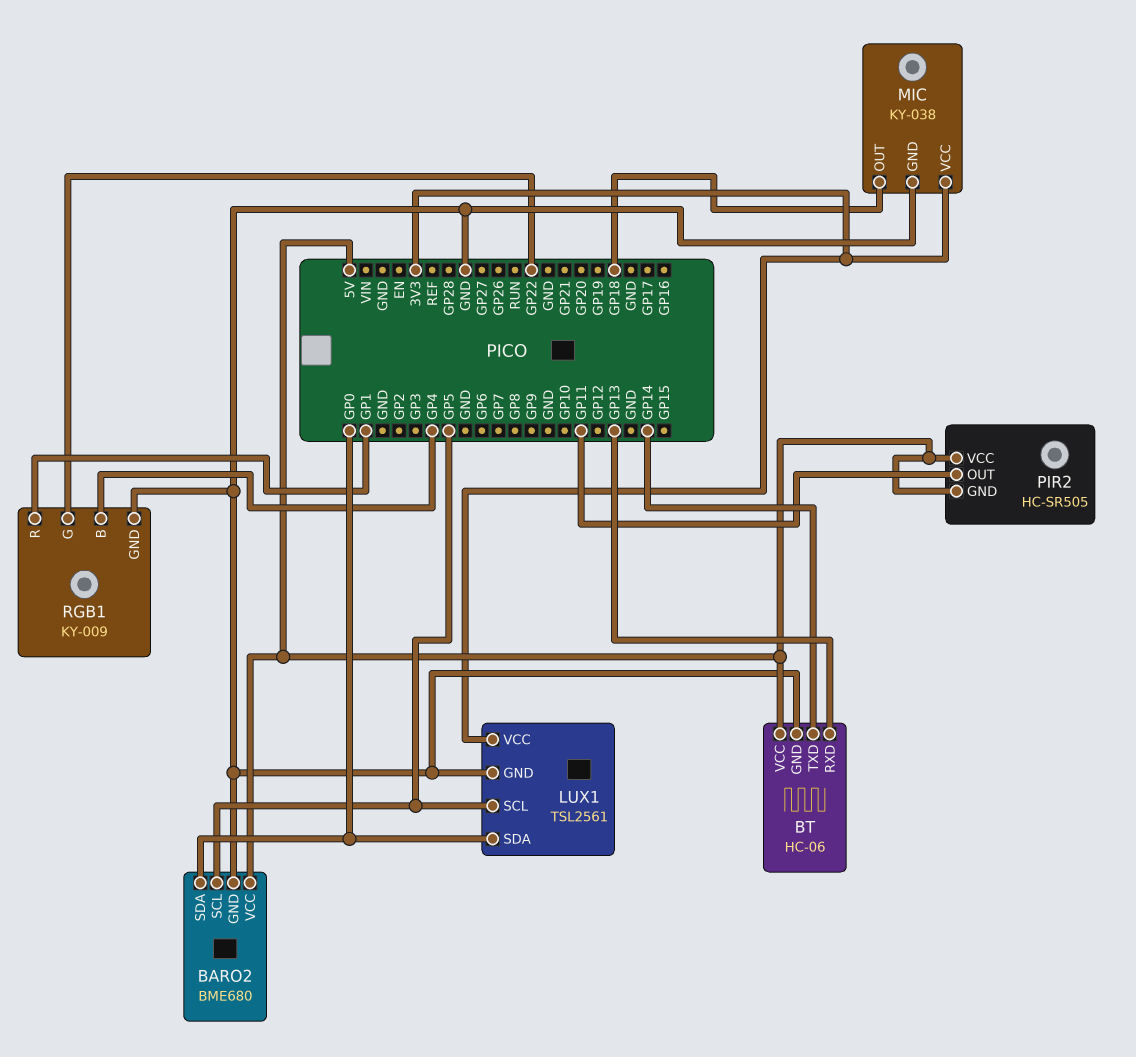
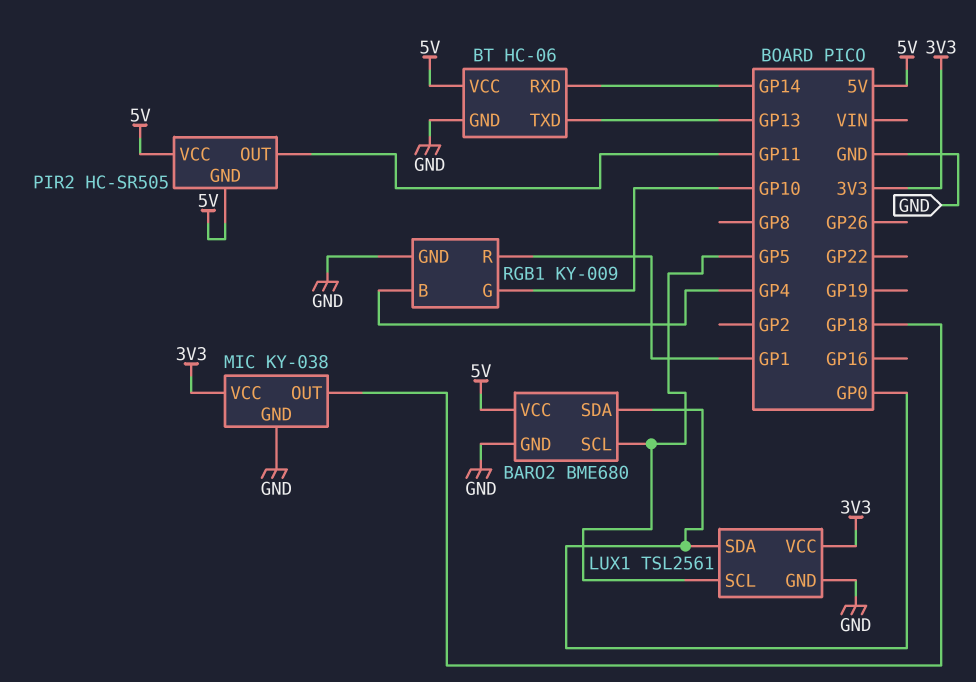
BT pin RXD: GP13 -> GP14
BT pin TXD: GP14 -> GP13
RGB1 pin G: GP22 -> GP10

